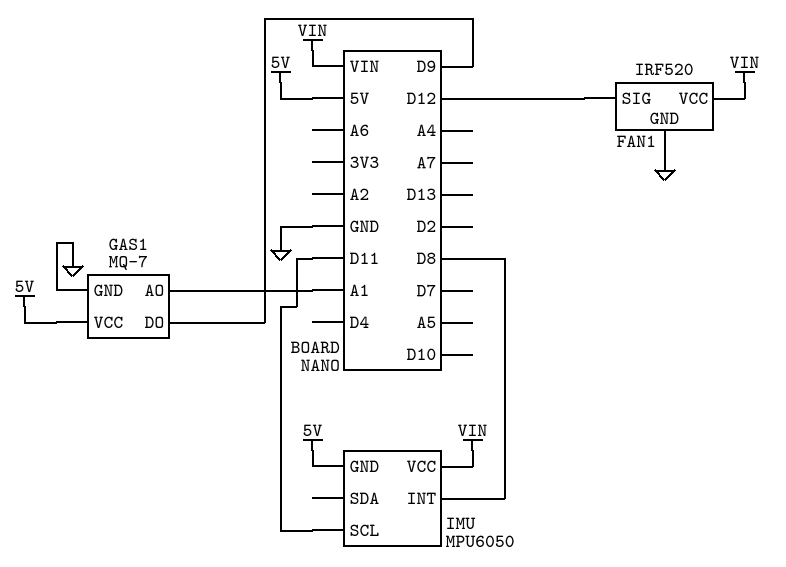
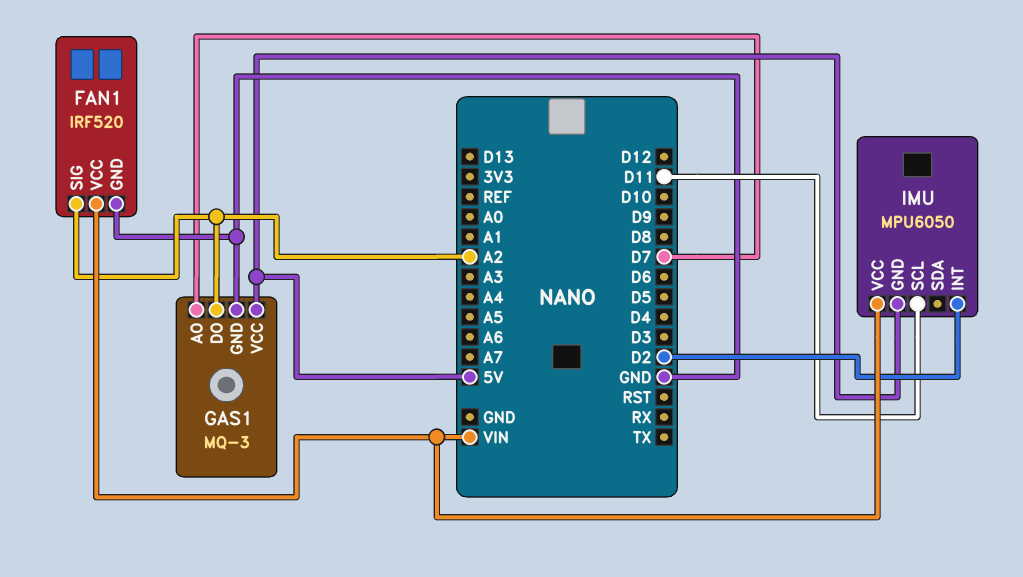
FAN1 pin SIG: D12 -> A2
GAS1: MQ-7 -> MQ-3
GAS1 pin AO: A1 -> D7
GAS1 pin DO: D9 -> A2
IMU pin INT: D8 -> D2

